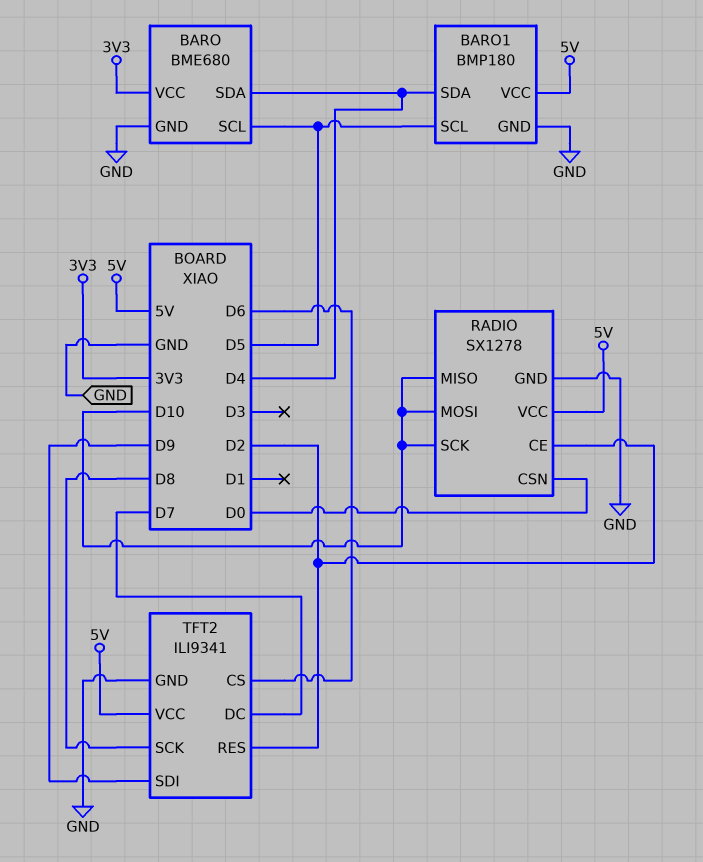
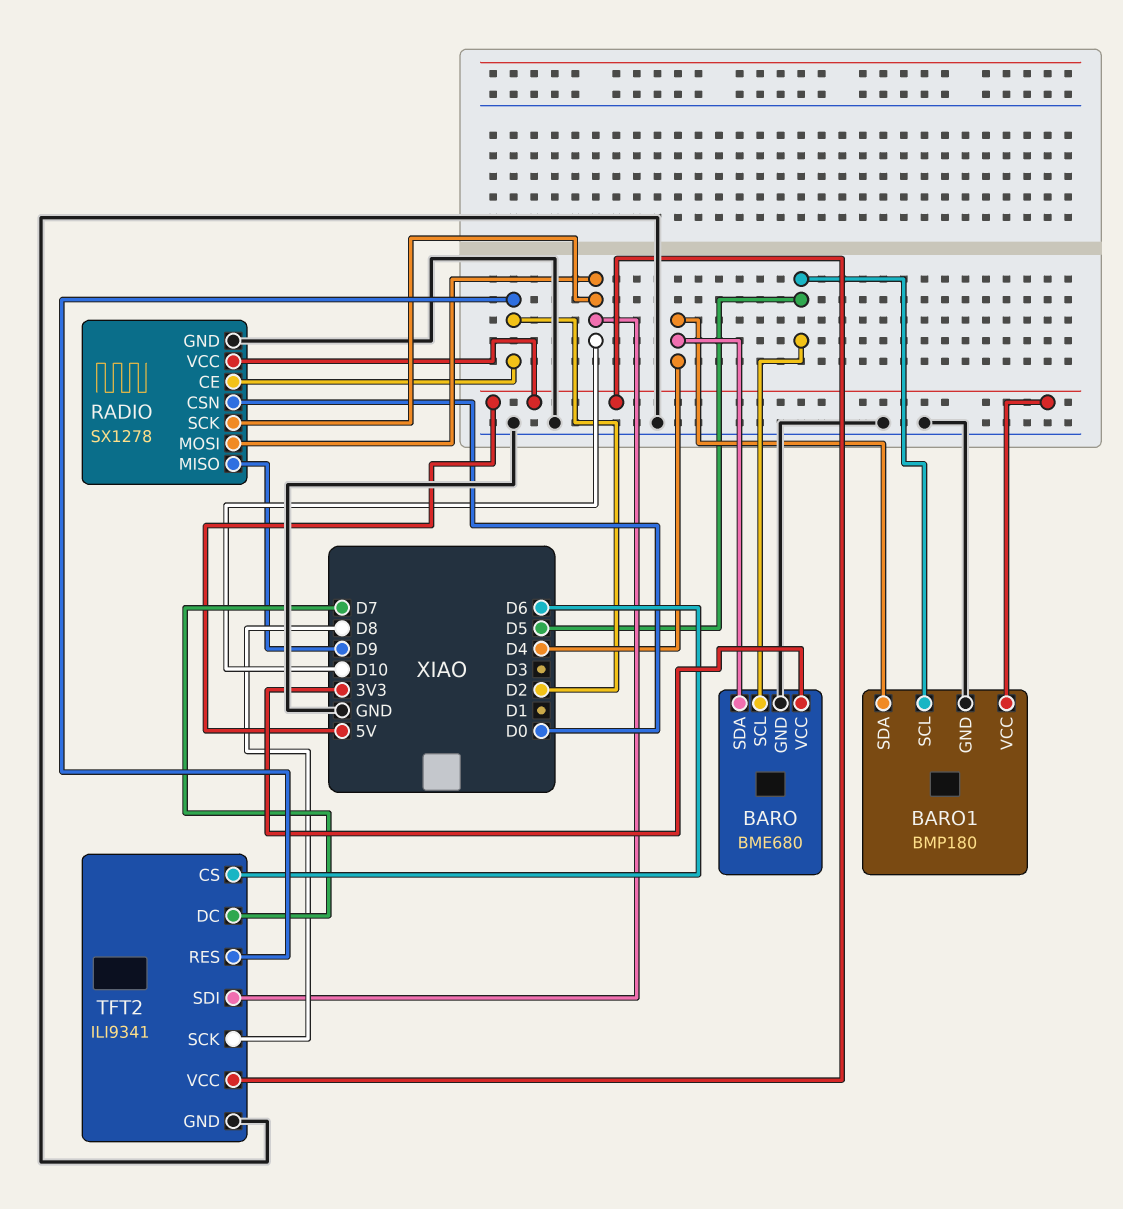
RADIO pin MISO: D10 -> D9
TFT2 pin SDI: D9 -> D10

